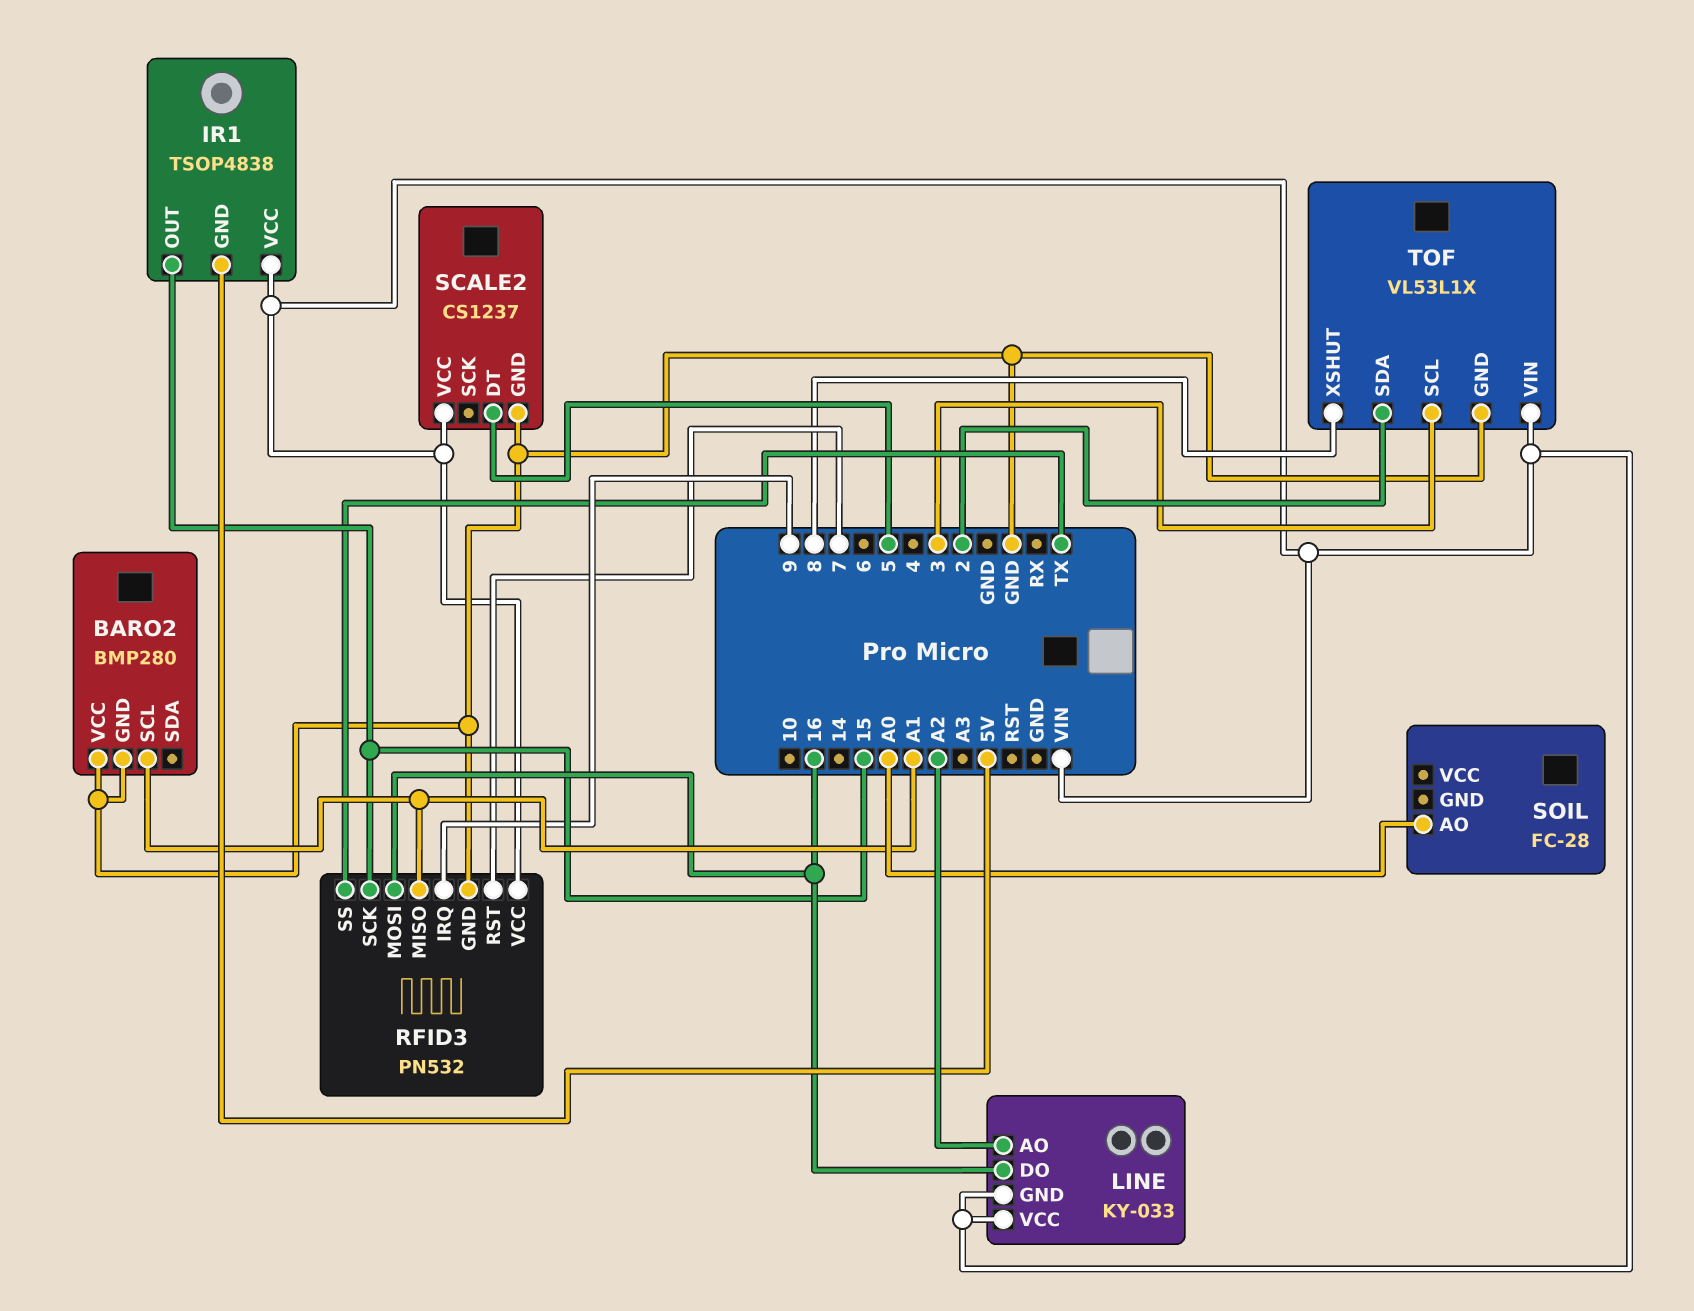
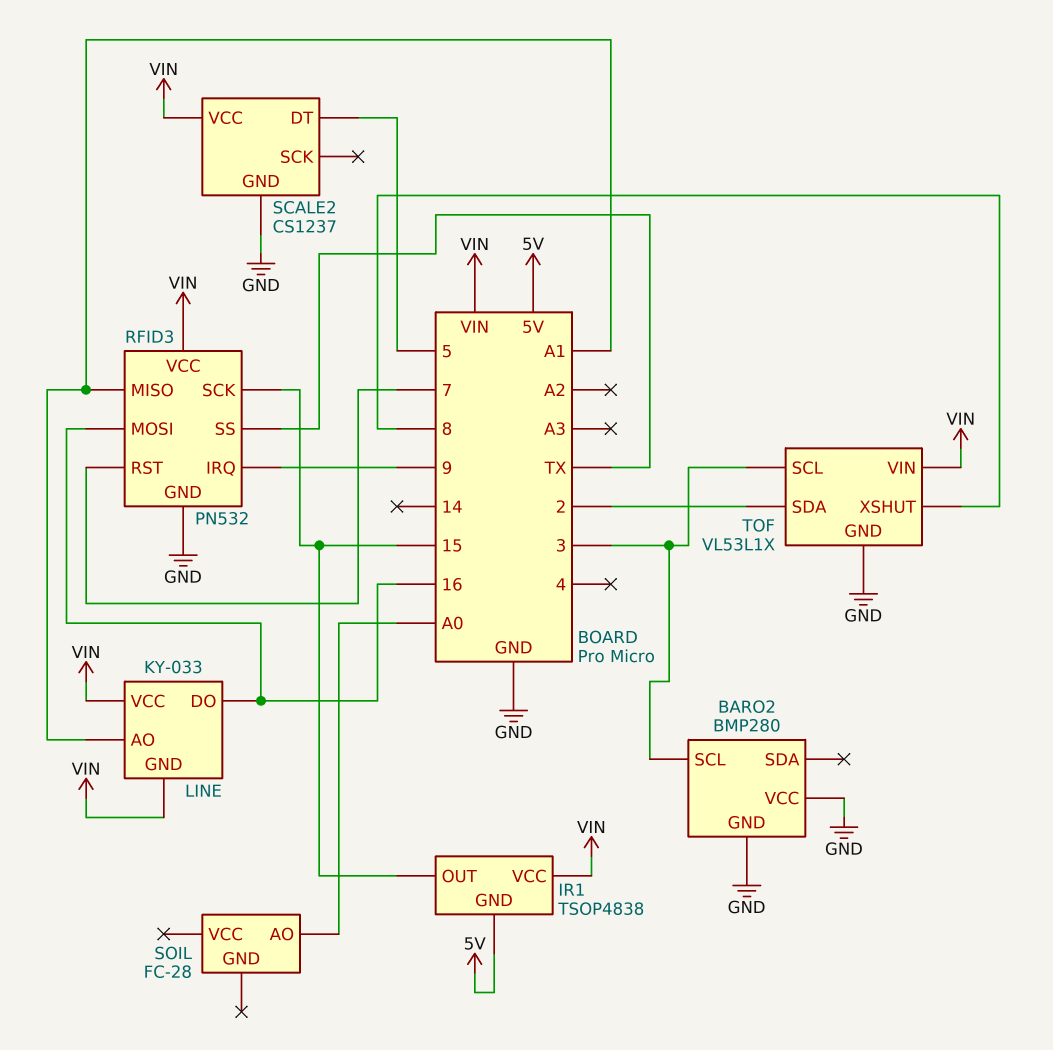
BARO2 pin SCL: A1 -> 3
LINE pin AO: A2 -> A1

